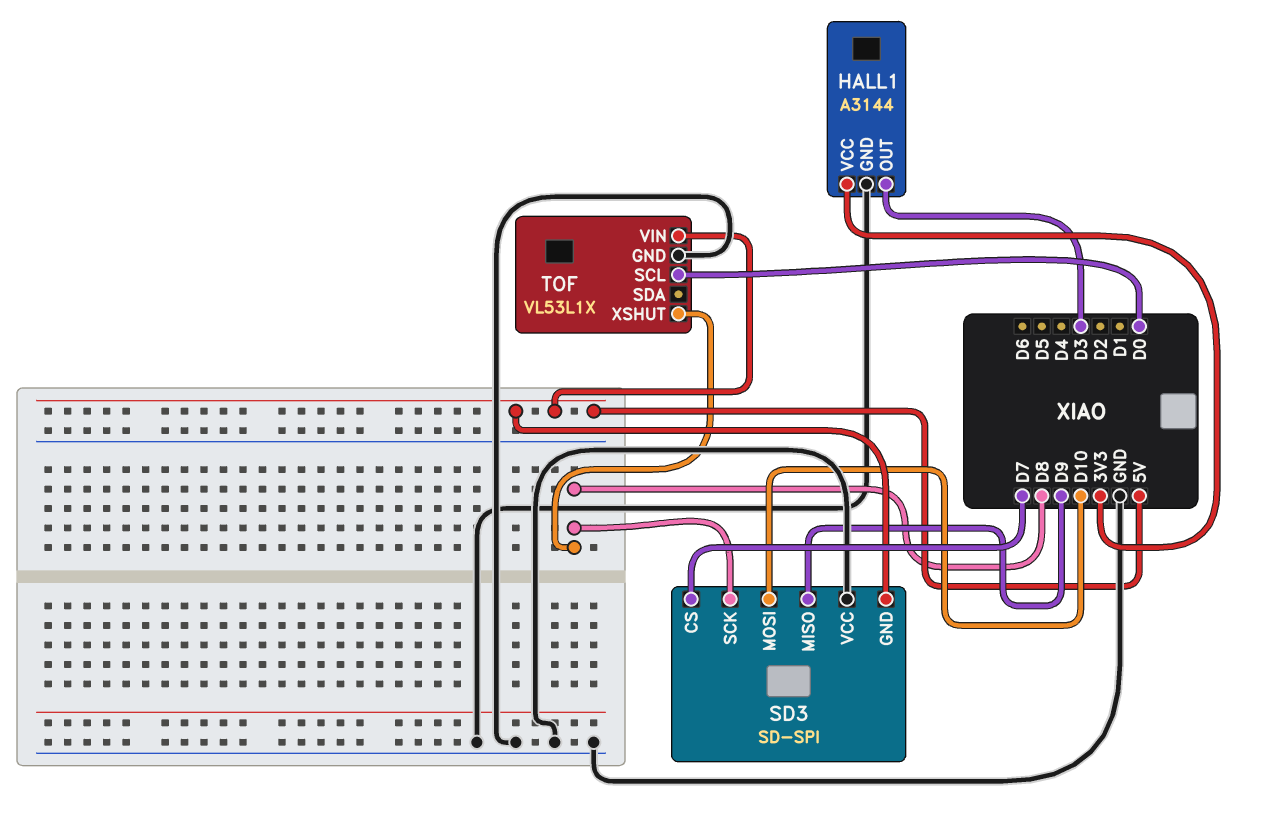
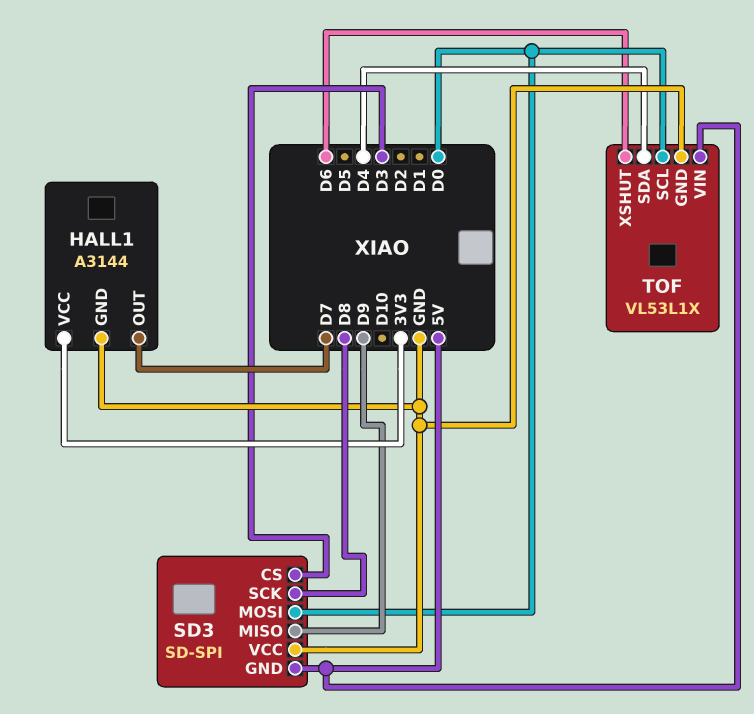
HALL1 pin OUT: D3 -> D7
SD3 pin CS: D7 -> D3
SD3 pin MOSI: D10 -> D0
TOF pin SDA: none -> D4
TOF pin XSHUT: D8 -> D6

